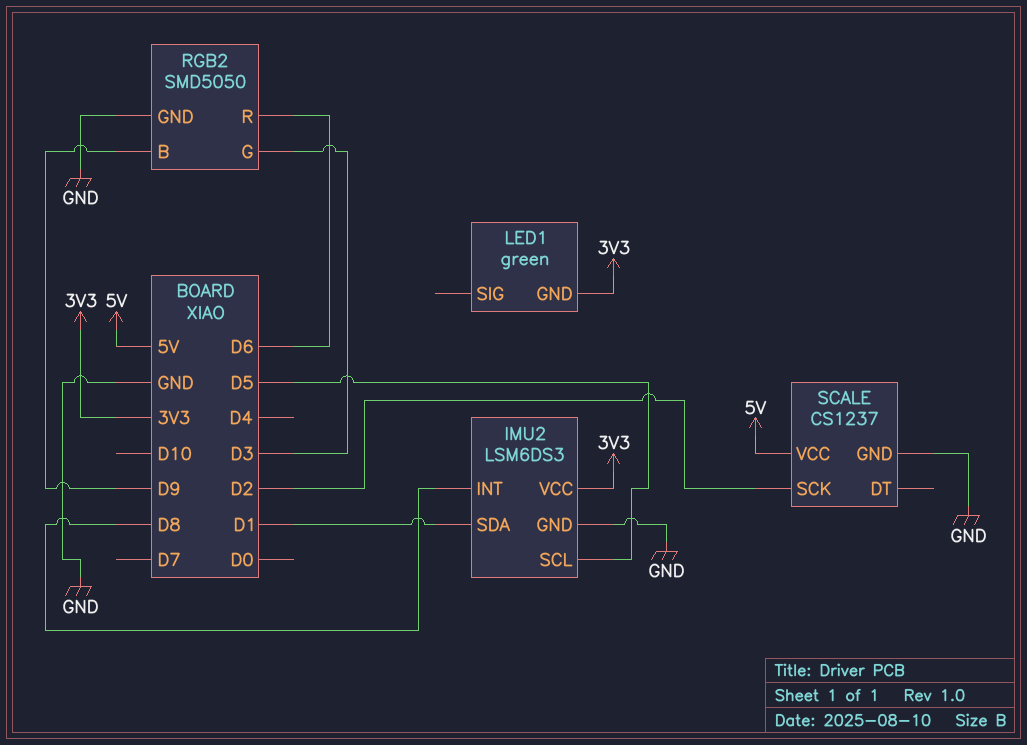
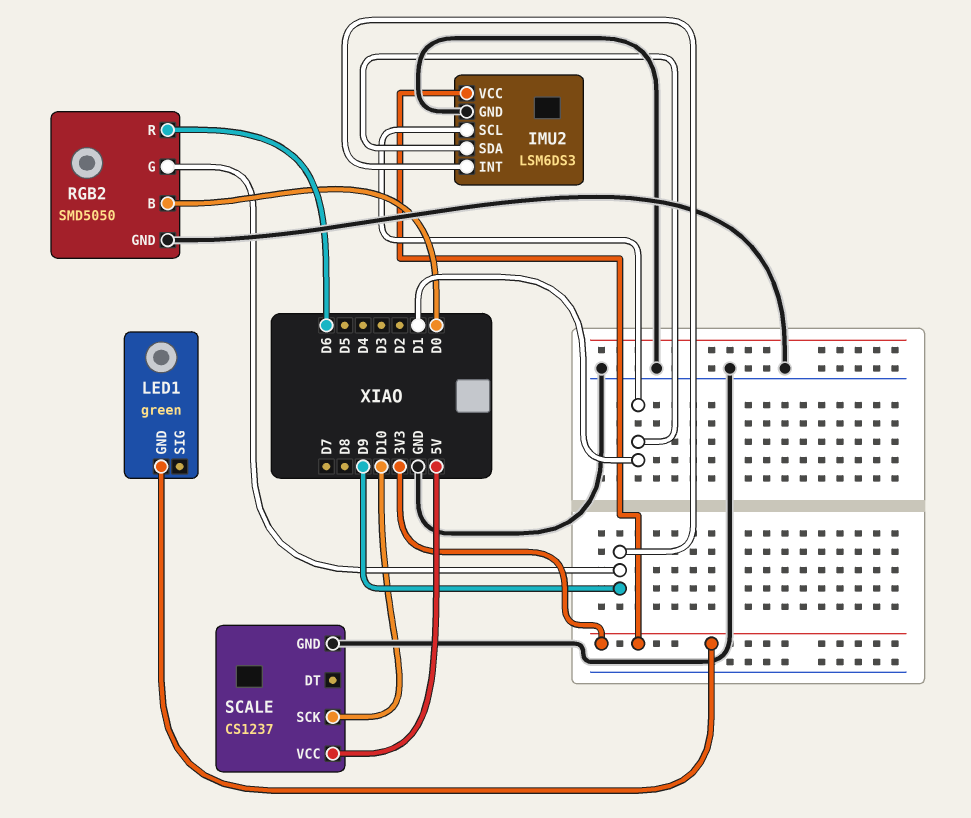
IMU2 pin INT: D8 -> D9
IMU2 pin SCL: D5 -> D1
RGB2 pin B: D9 -> D0
RGB2 pin G: D3 -> D9
SCALE pin SCK: D2 -> D10

